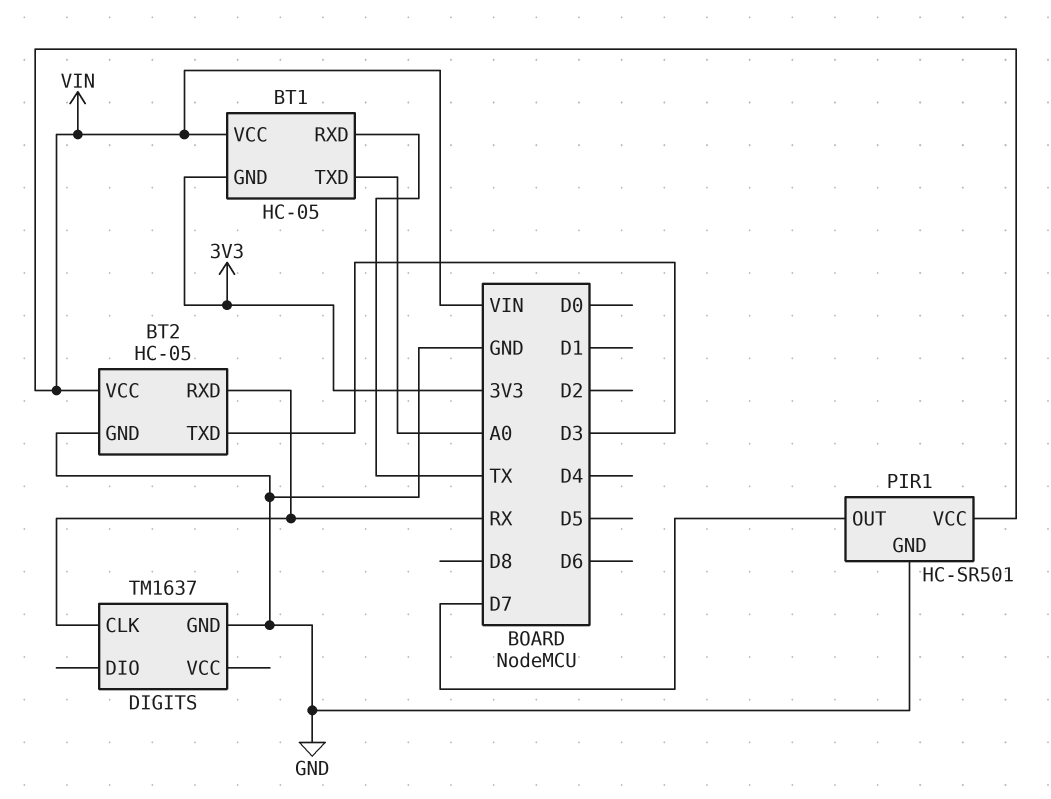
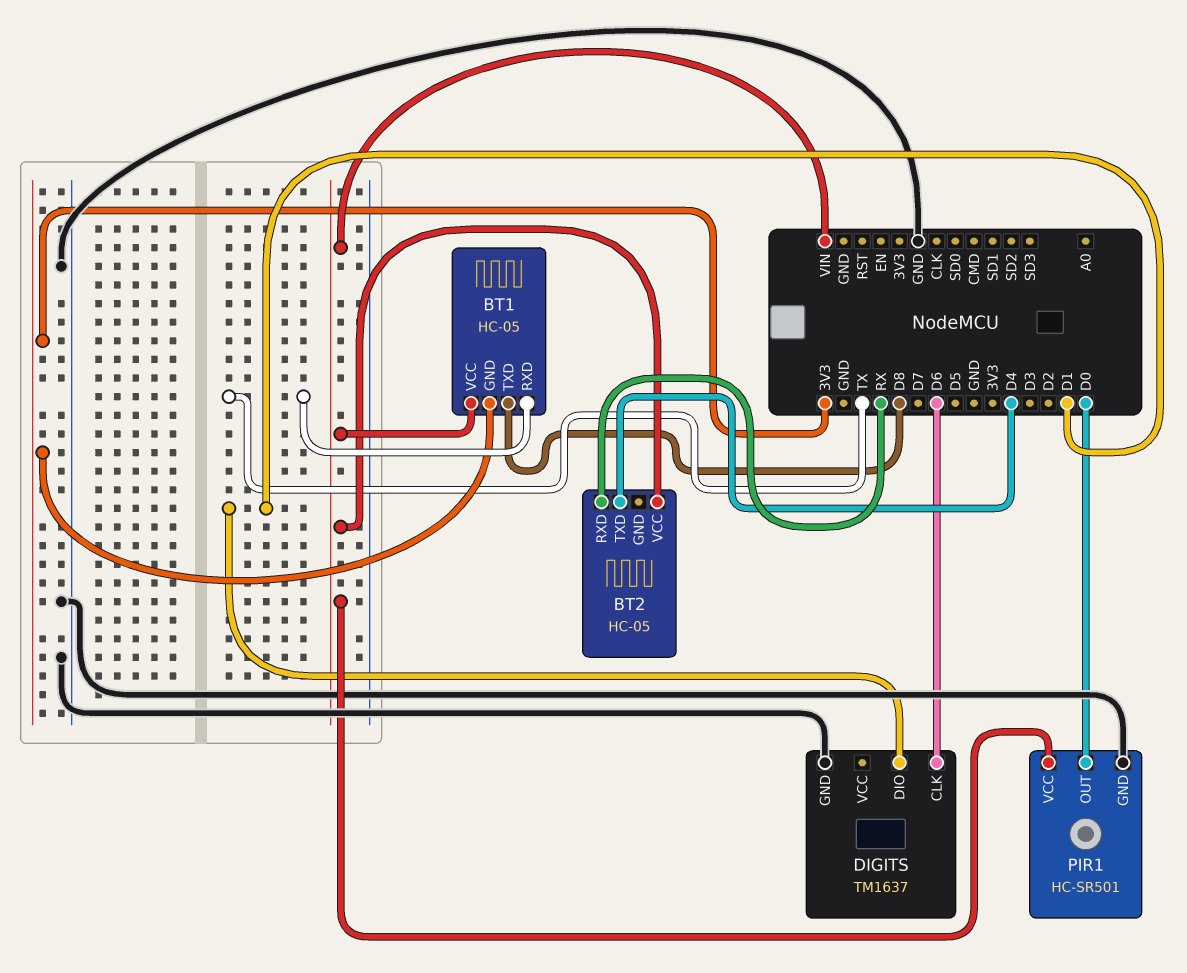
BT1 pin TXD: A0 -> D8
BT2 pin GND: GND -> none
BT2 pin TXD: D3 -> D4
DIGITS pin CLK: RX -> D6
DIGITS pin DIO: none -> D1
PIR1 pin OUT: D7 -> D0

